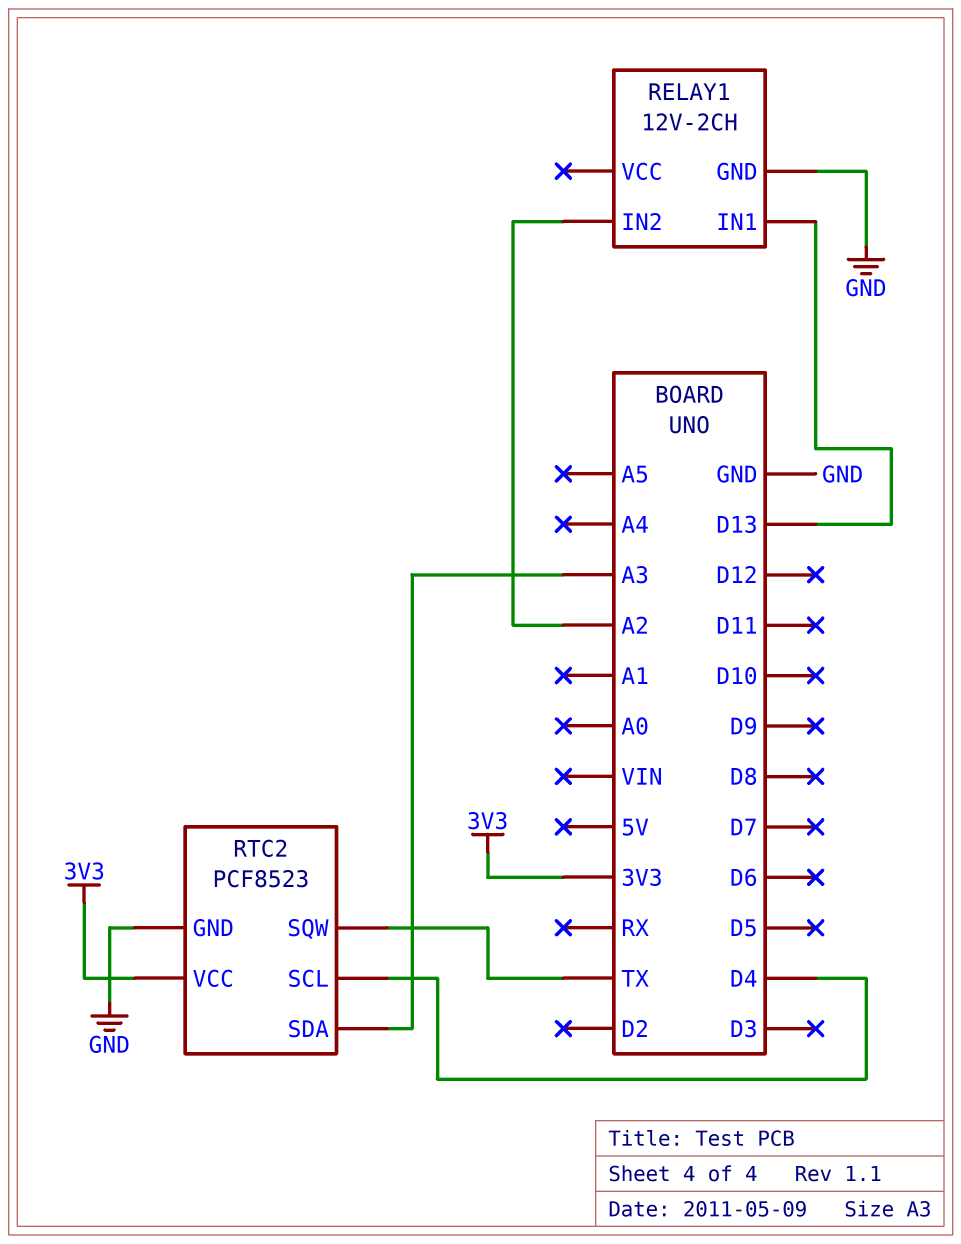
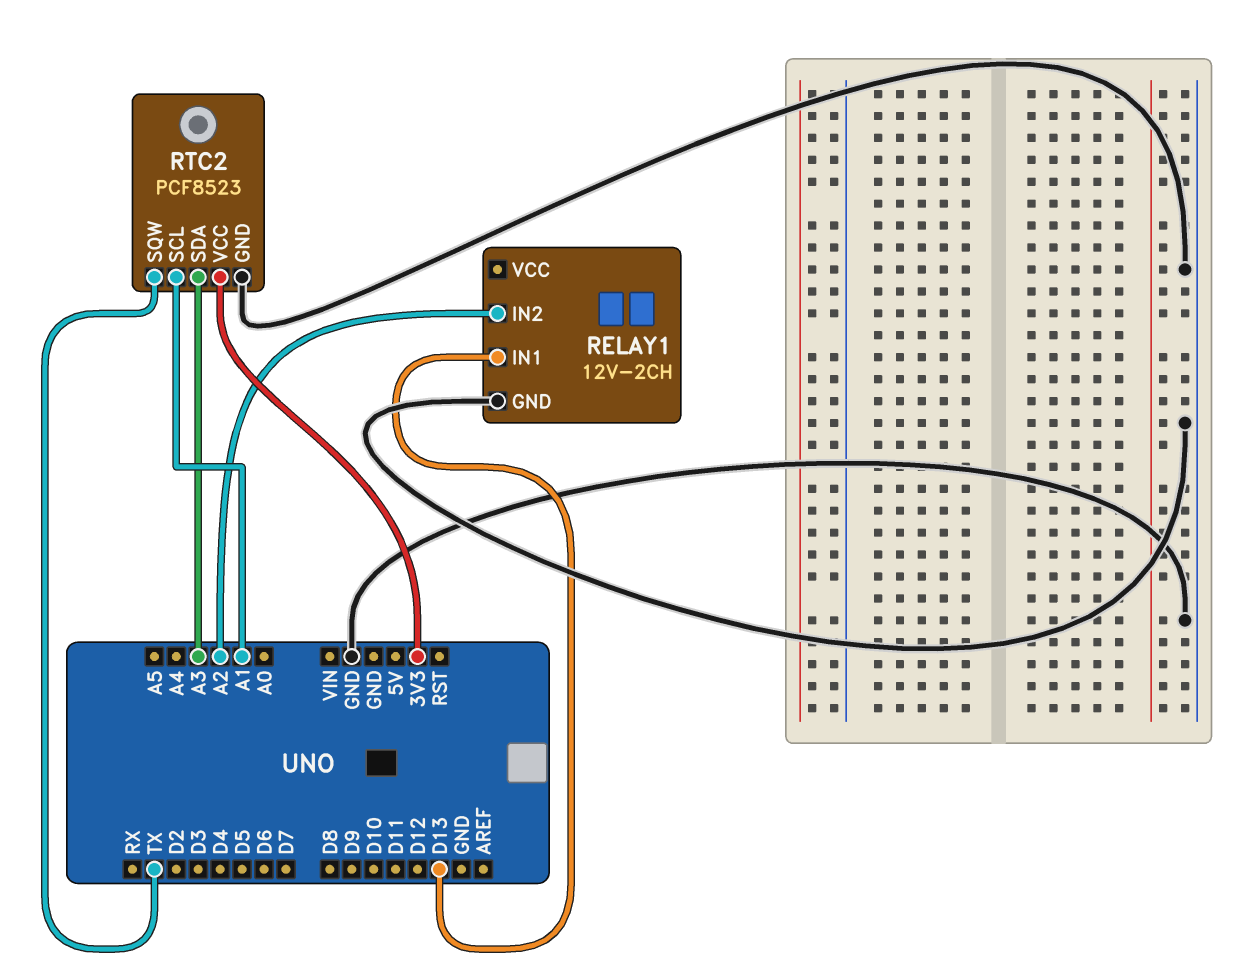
RTC2 pin SCL: D4 -> A1

